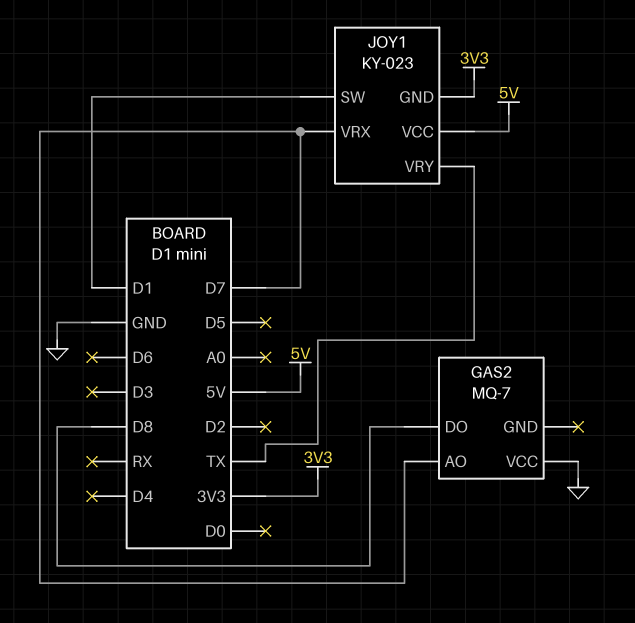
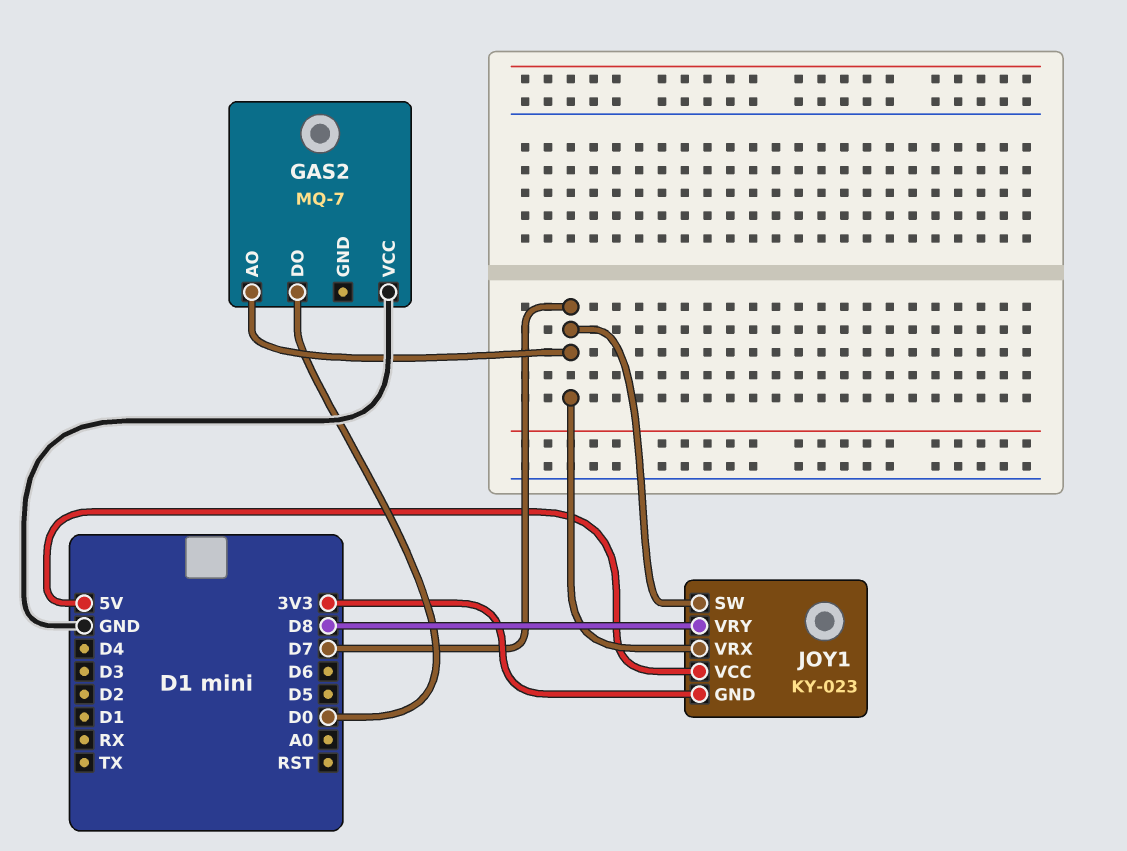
GAS2 pin DO: D8 -> D0
JOY1 pin SW: D1 -> D7
JOY1 pin VRY: TX -> D8

